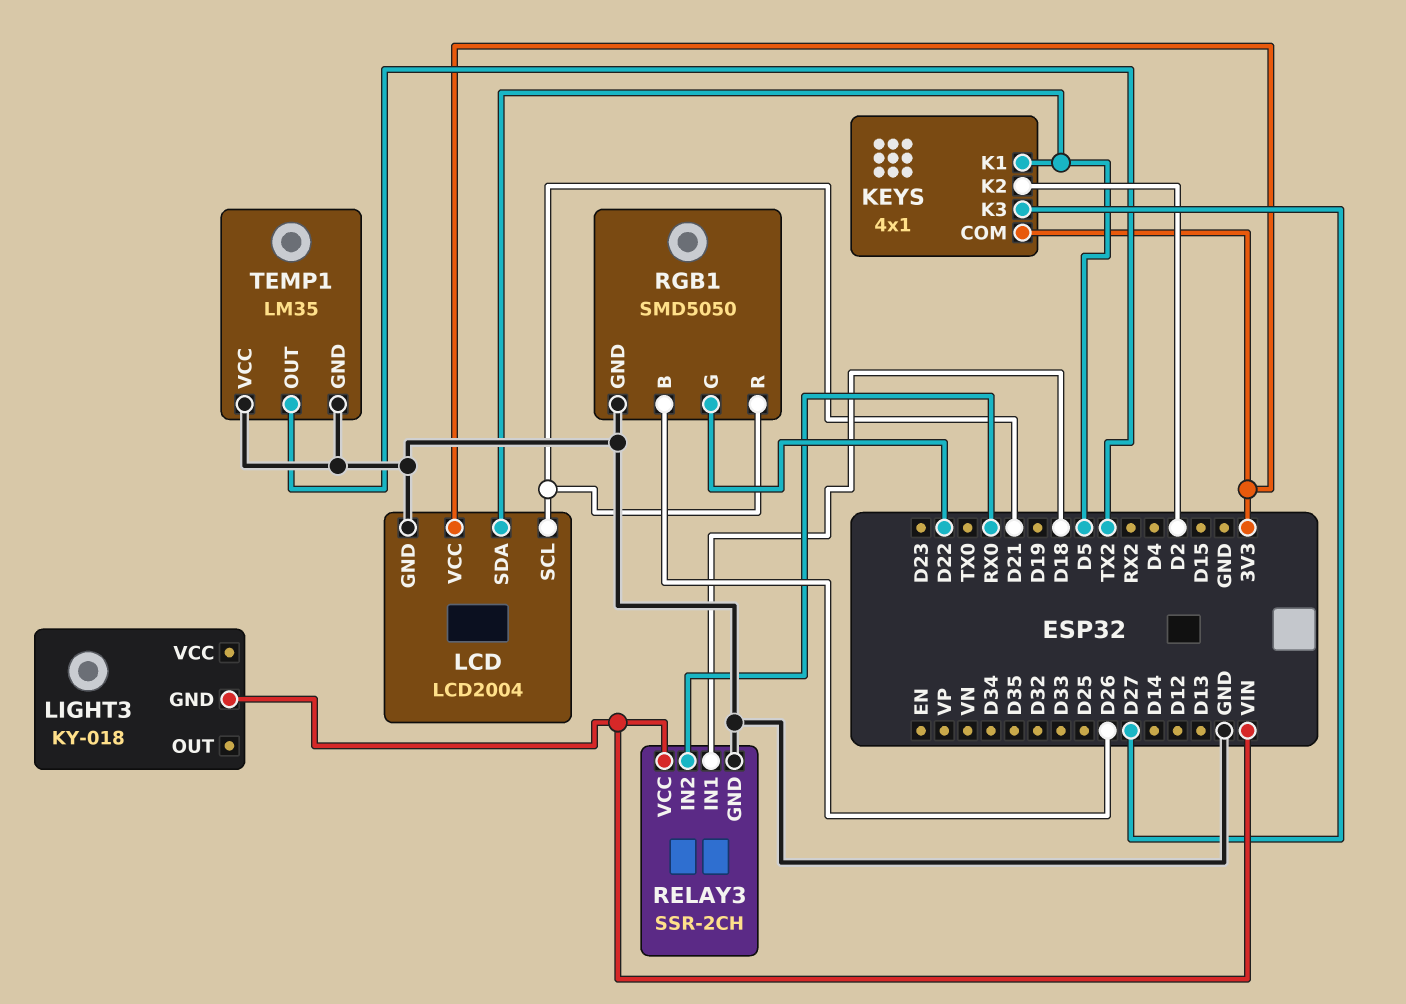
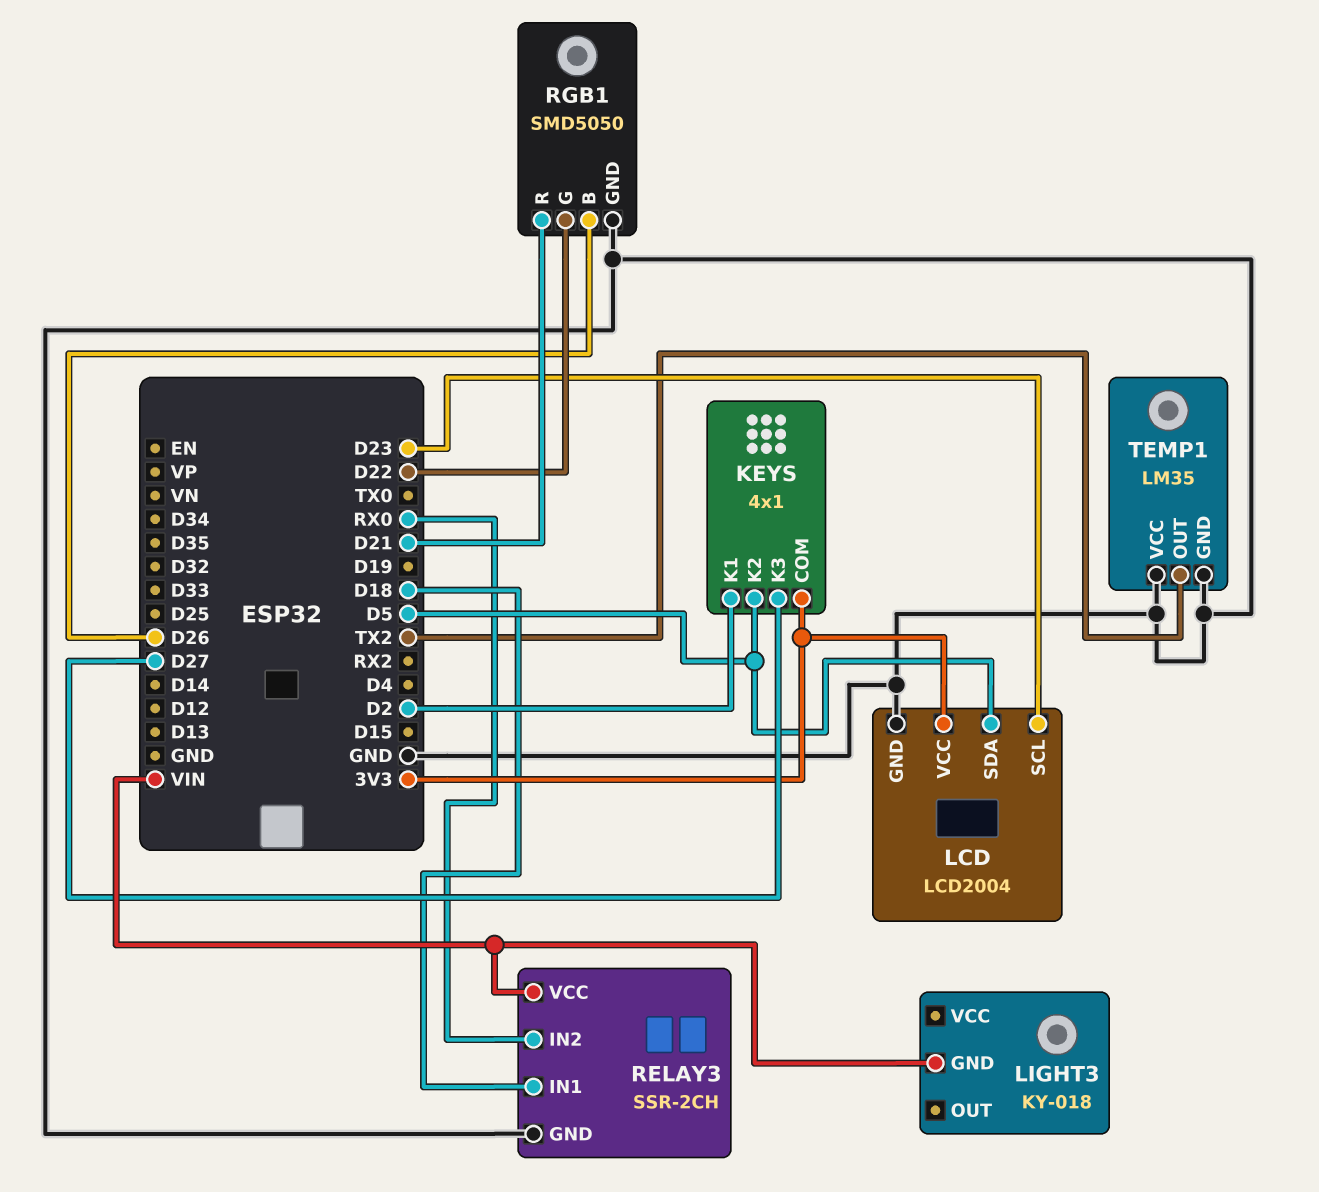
KEYS pin K1: D5 -> D2
KEYS pin K2: D2 -> D5
LCD pin SCL: D21 -> D23

